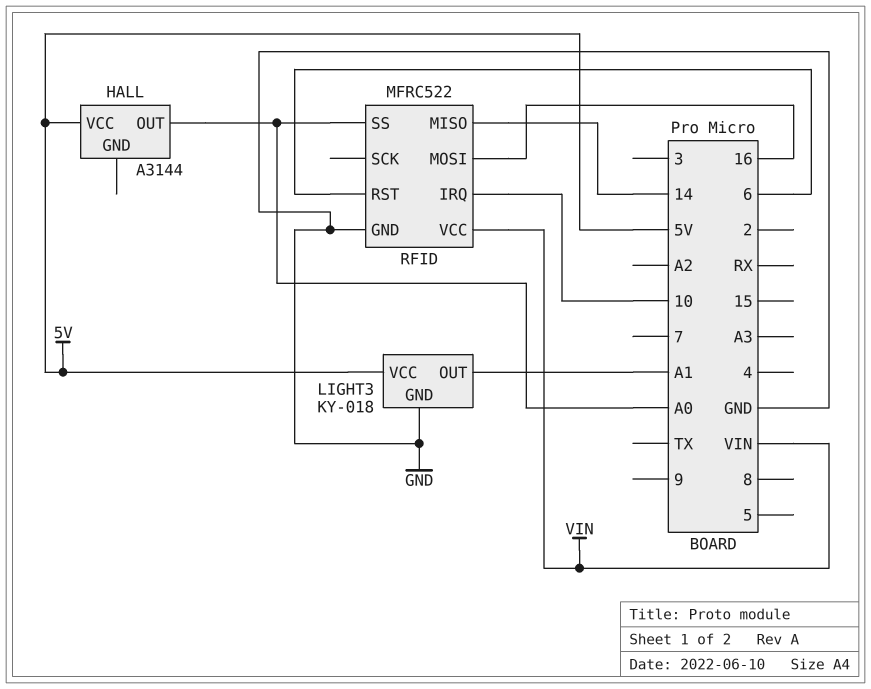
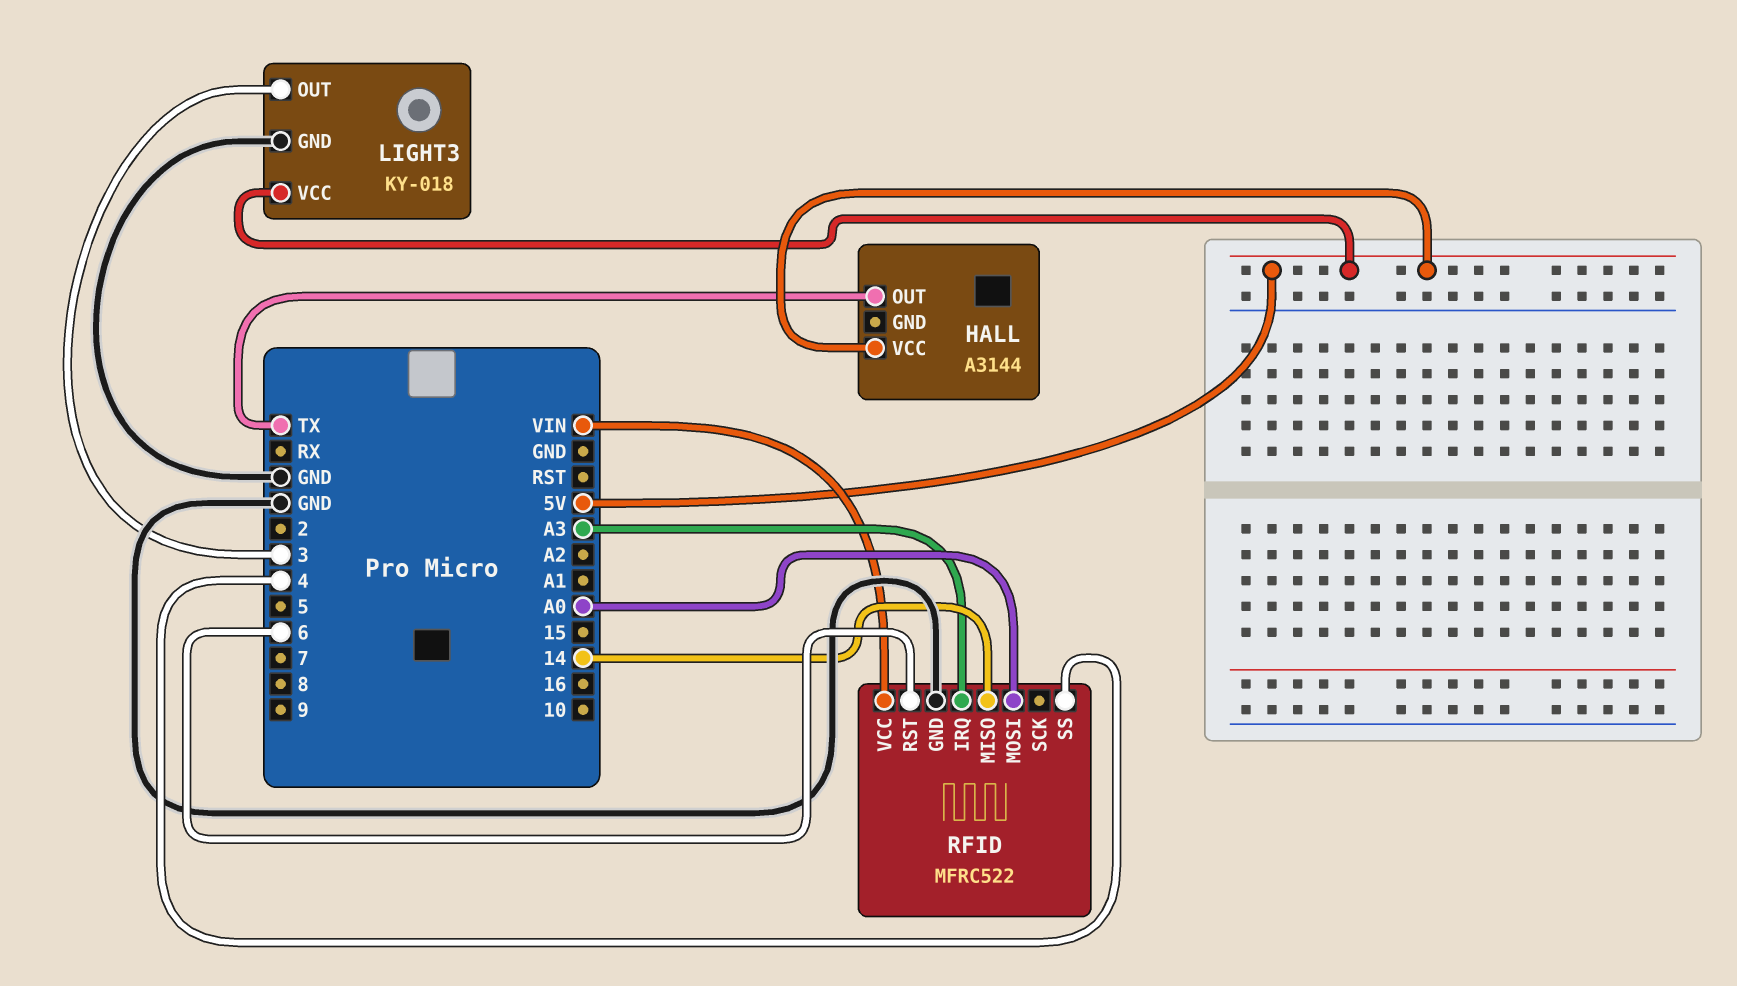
HALL pin OUT: A0 -> TX
LIGHT3 pin OUT: A1 -> 3
RFID pin IRQ: 10 -> A3
RFID pin MOSI: 16 -> A0
RFID pin SS: A0 -> 4

